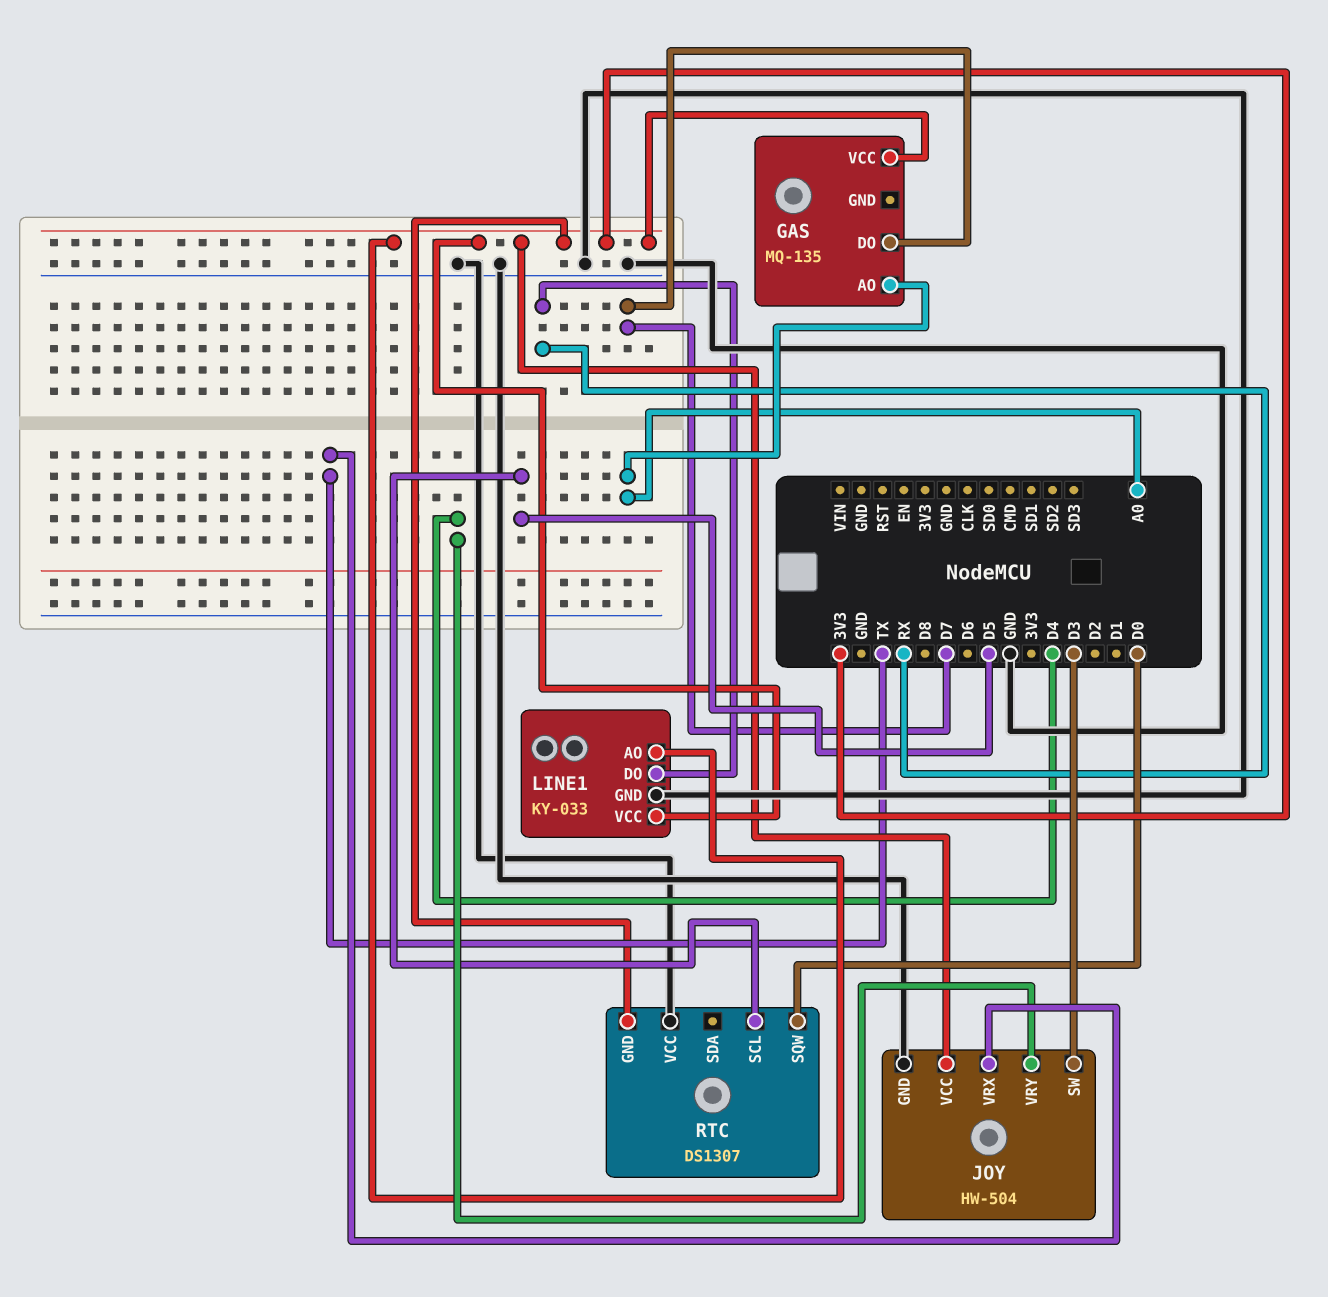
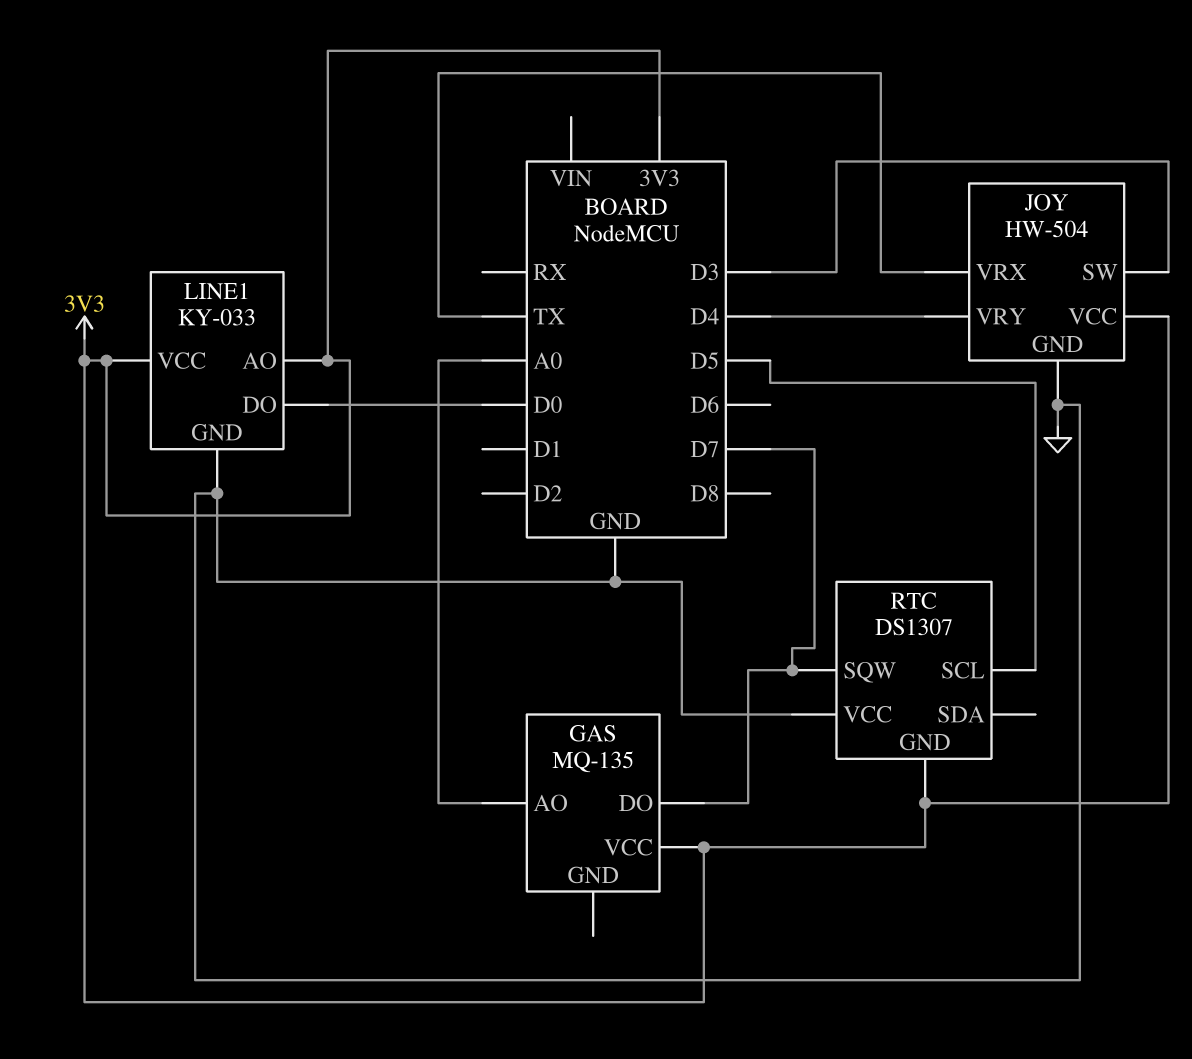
LINE1 pin DO: RX -> D0
RTC pin SQW: D0 -> D7

